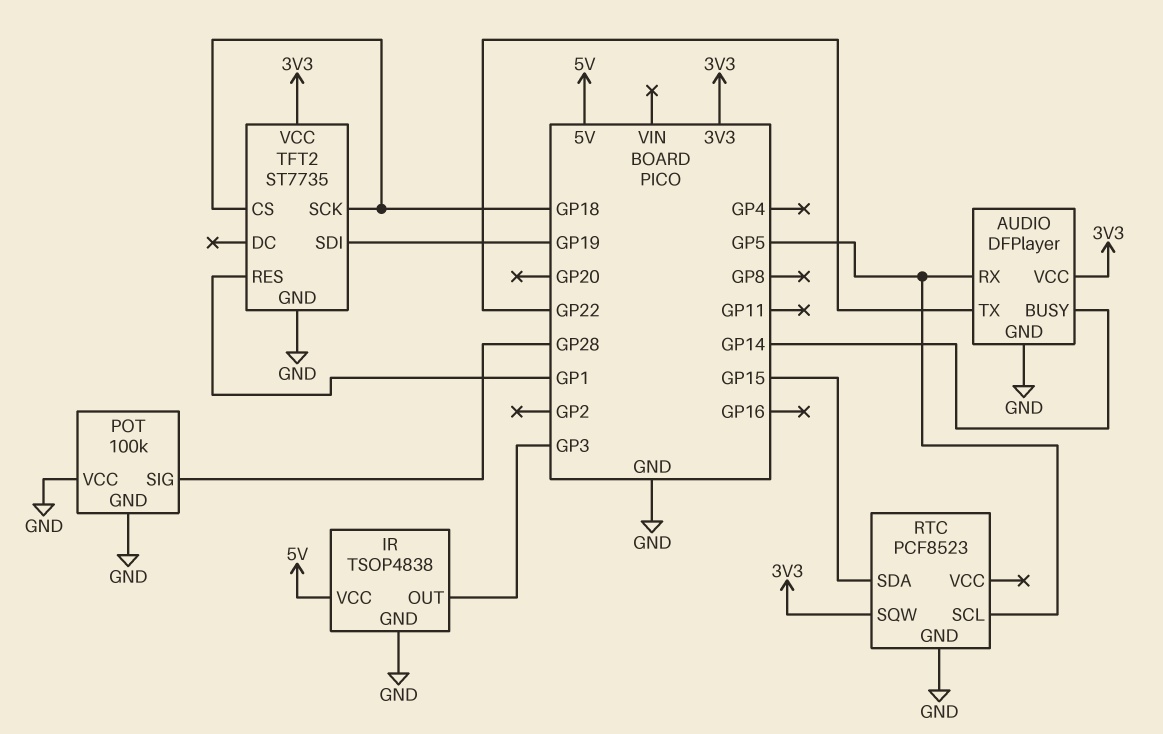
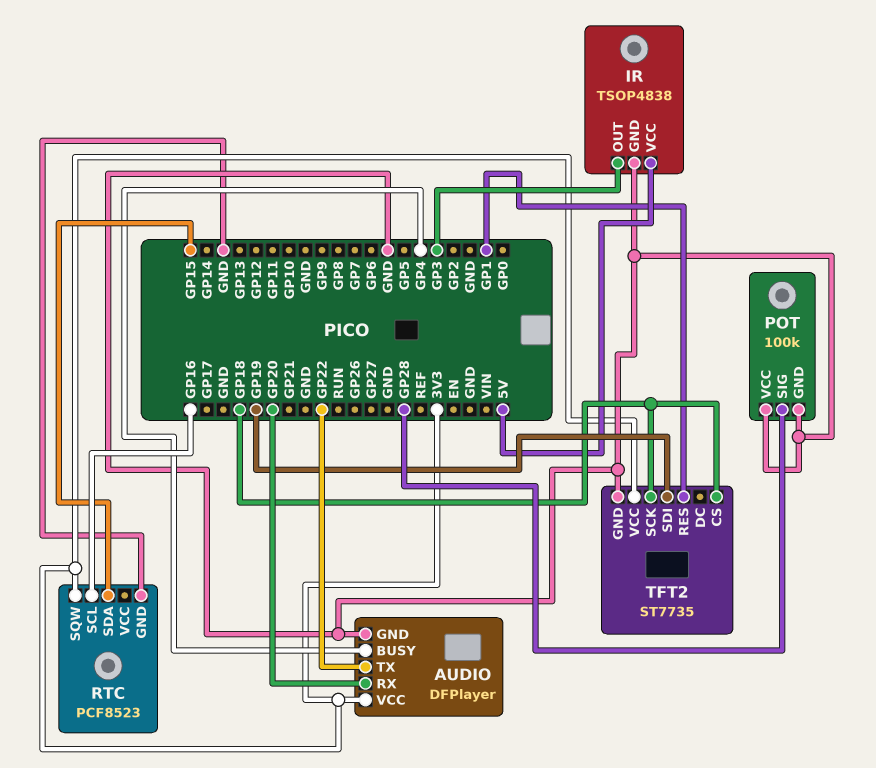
AUDIO pin BUSY: GP14 -> GP4
AUDIO pin RX: GP5 -> GP20
RTC pin SCL: GP5 -> GP16

